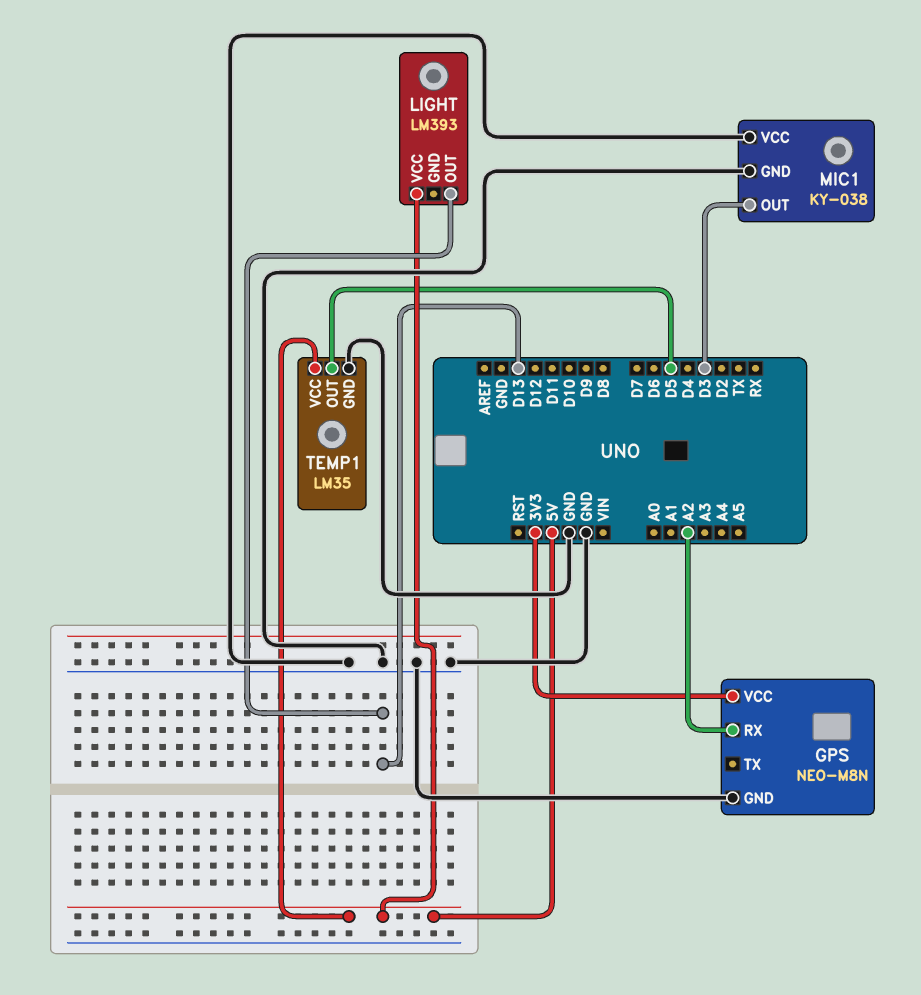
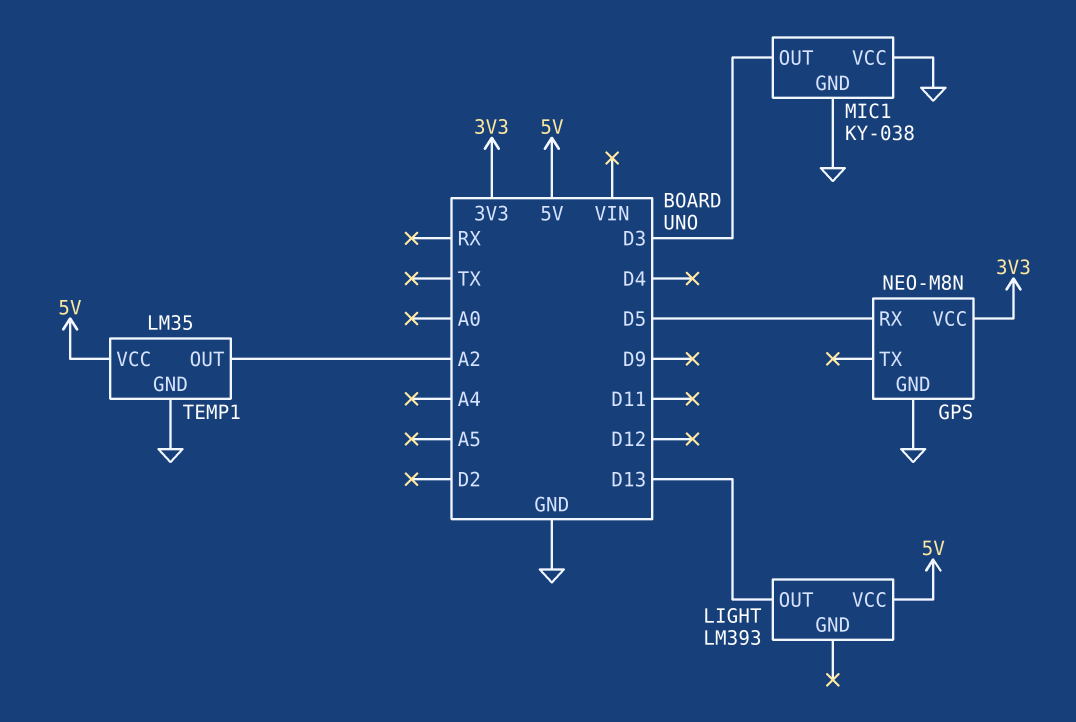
GPS pin RX: A2 -> D5
TEMP1 pin OUT: D5 -> A2

